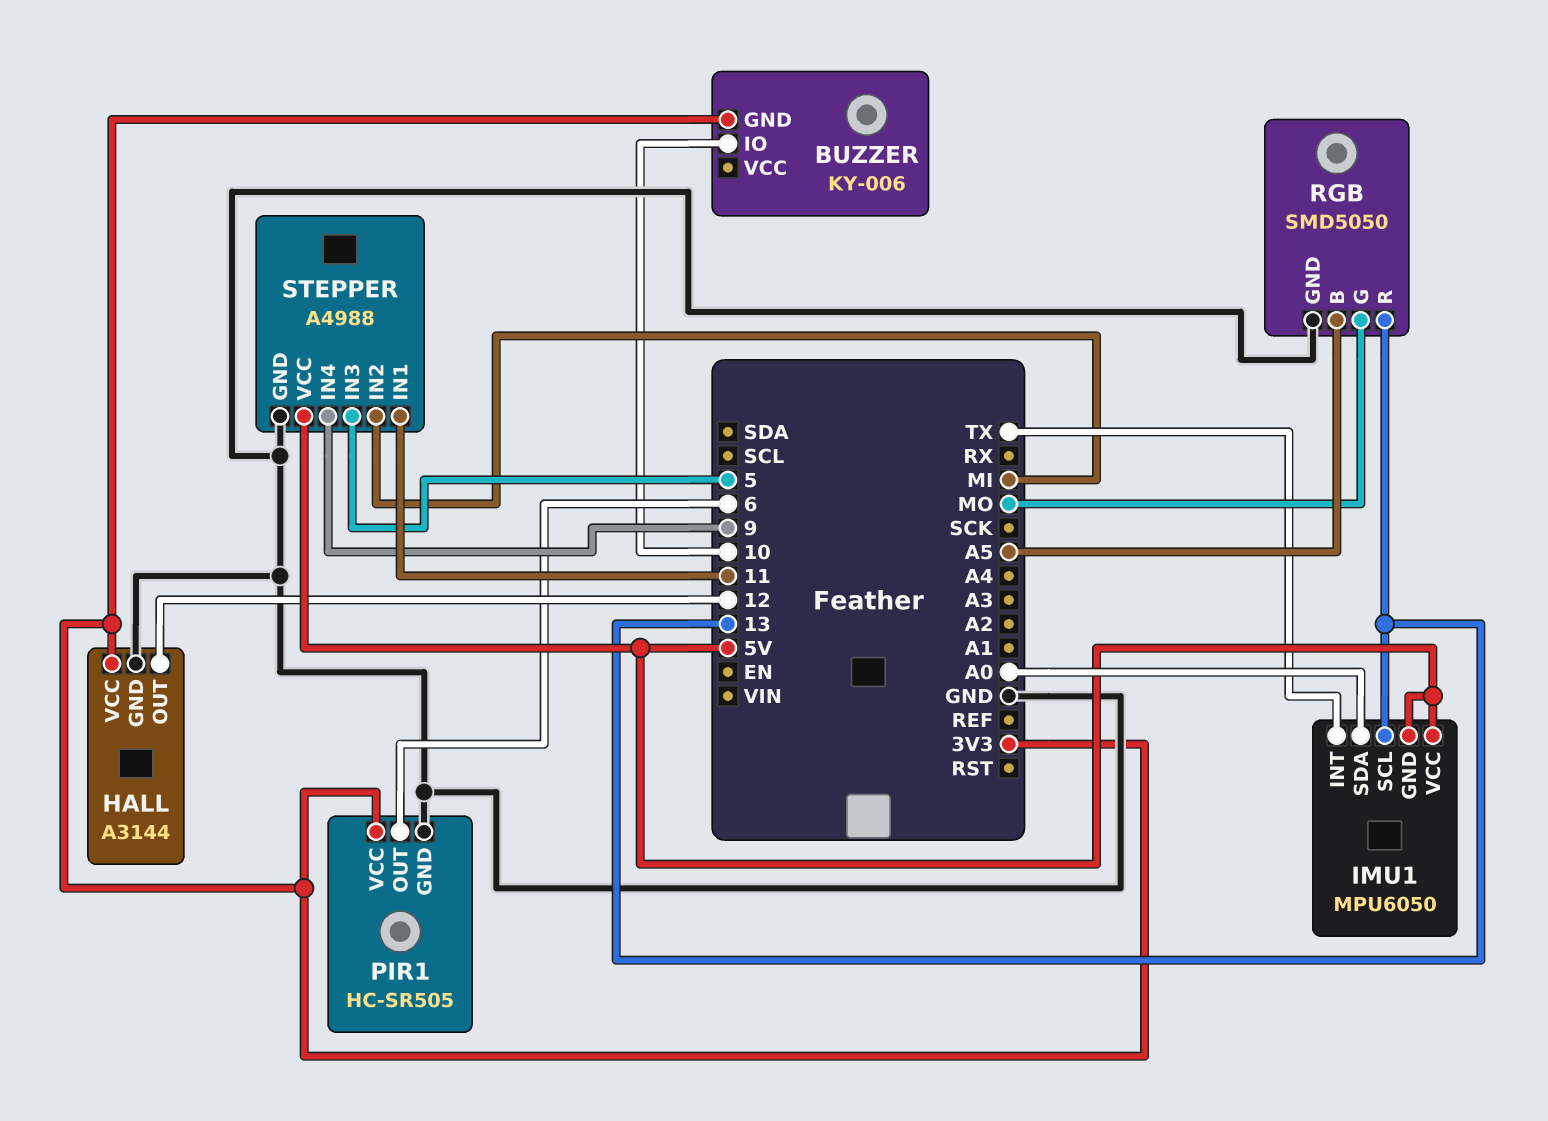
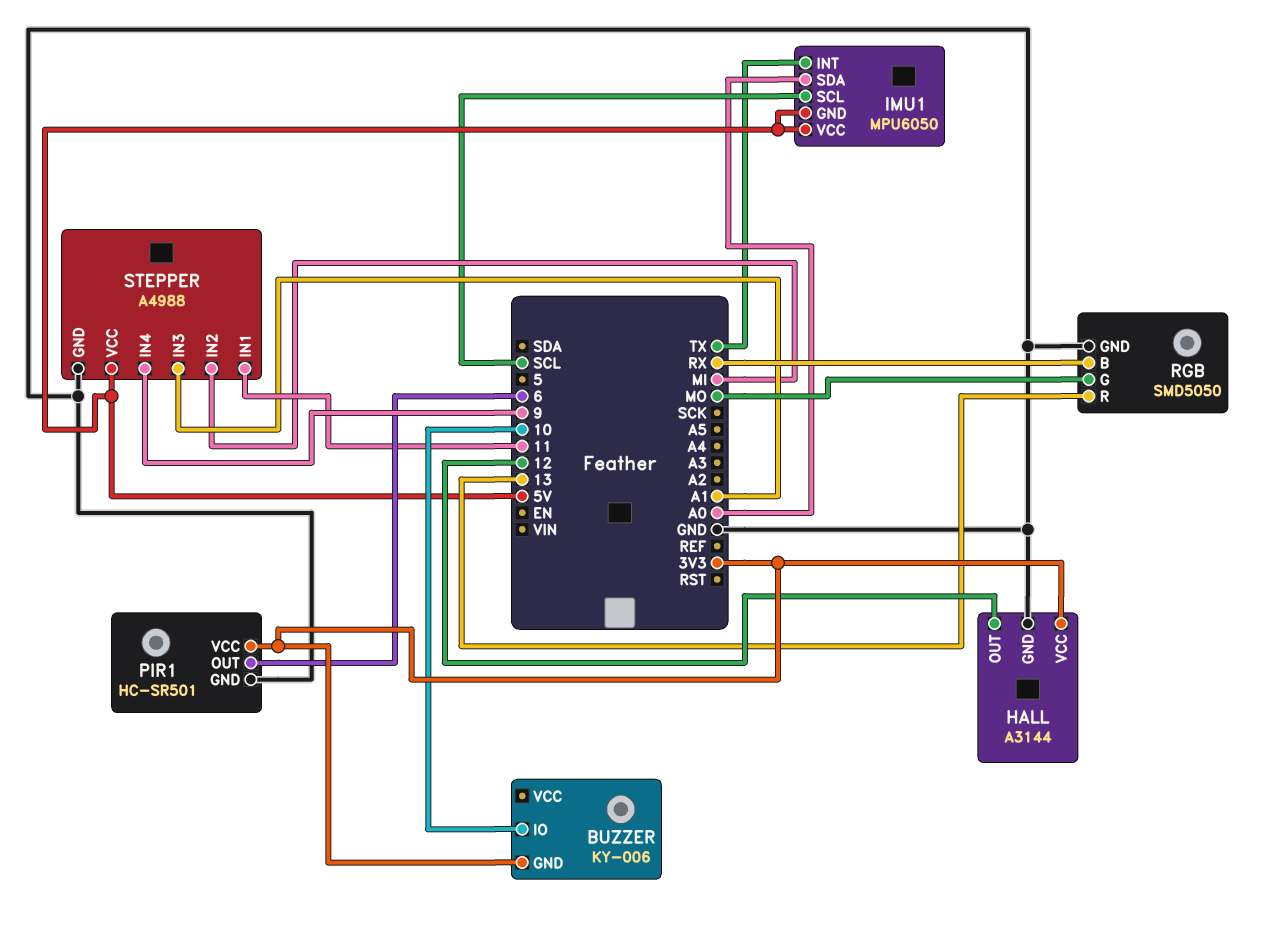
IMU1 pin SCL: 13 -> SCL
PIR1: HC-SR505 -> HC-SR501
RGB pin B: A5 -> RX
STEPPER pin IN3: 5 -> A1

